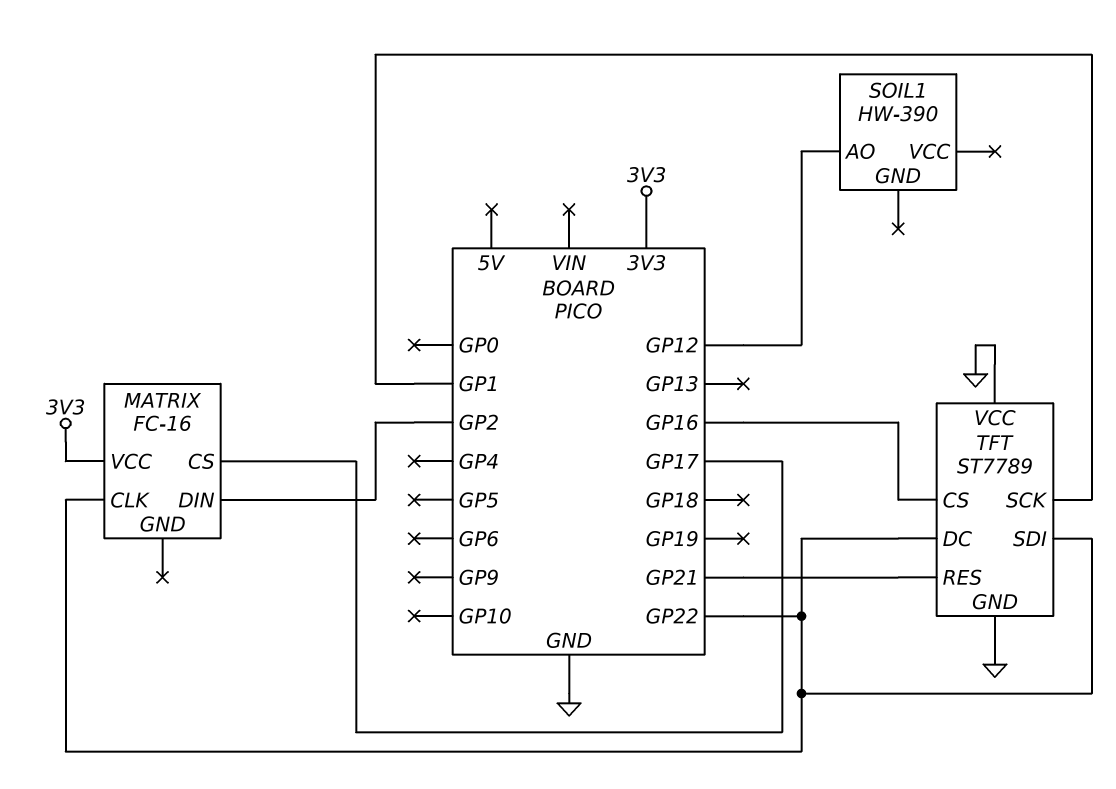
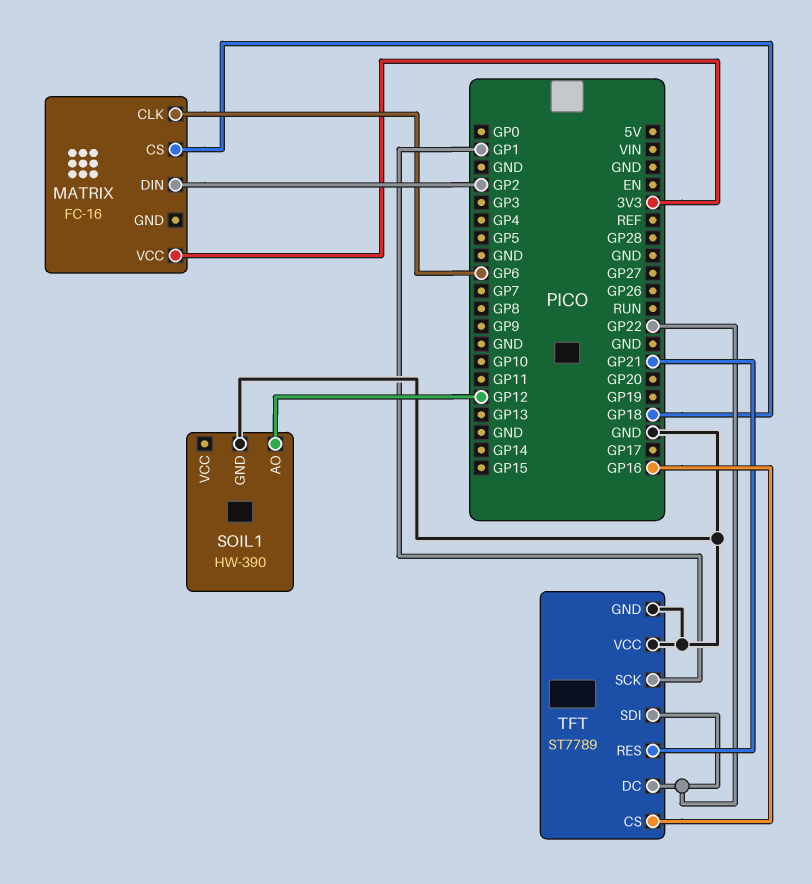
MATRIX pin CLK: GP22 -> GP6
MATRIX pin CS: GP17 -> GP18
SOIL1 pin GND: none -> GND

